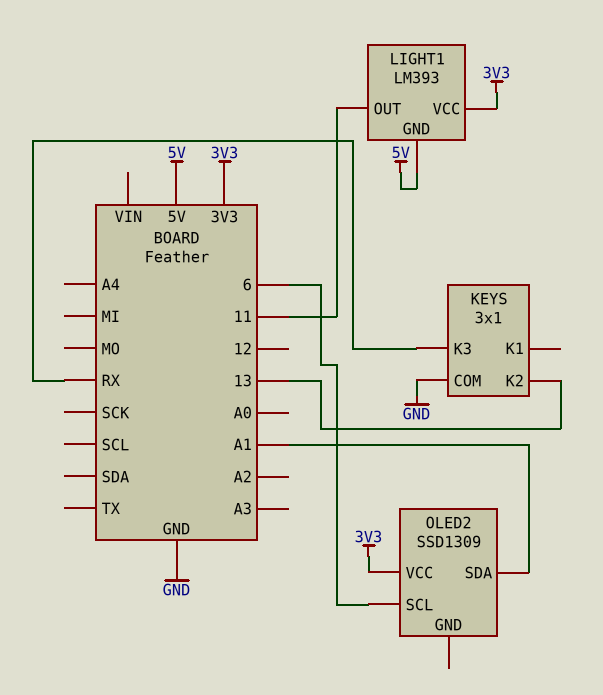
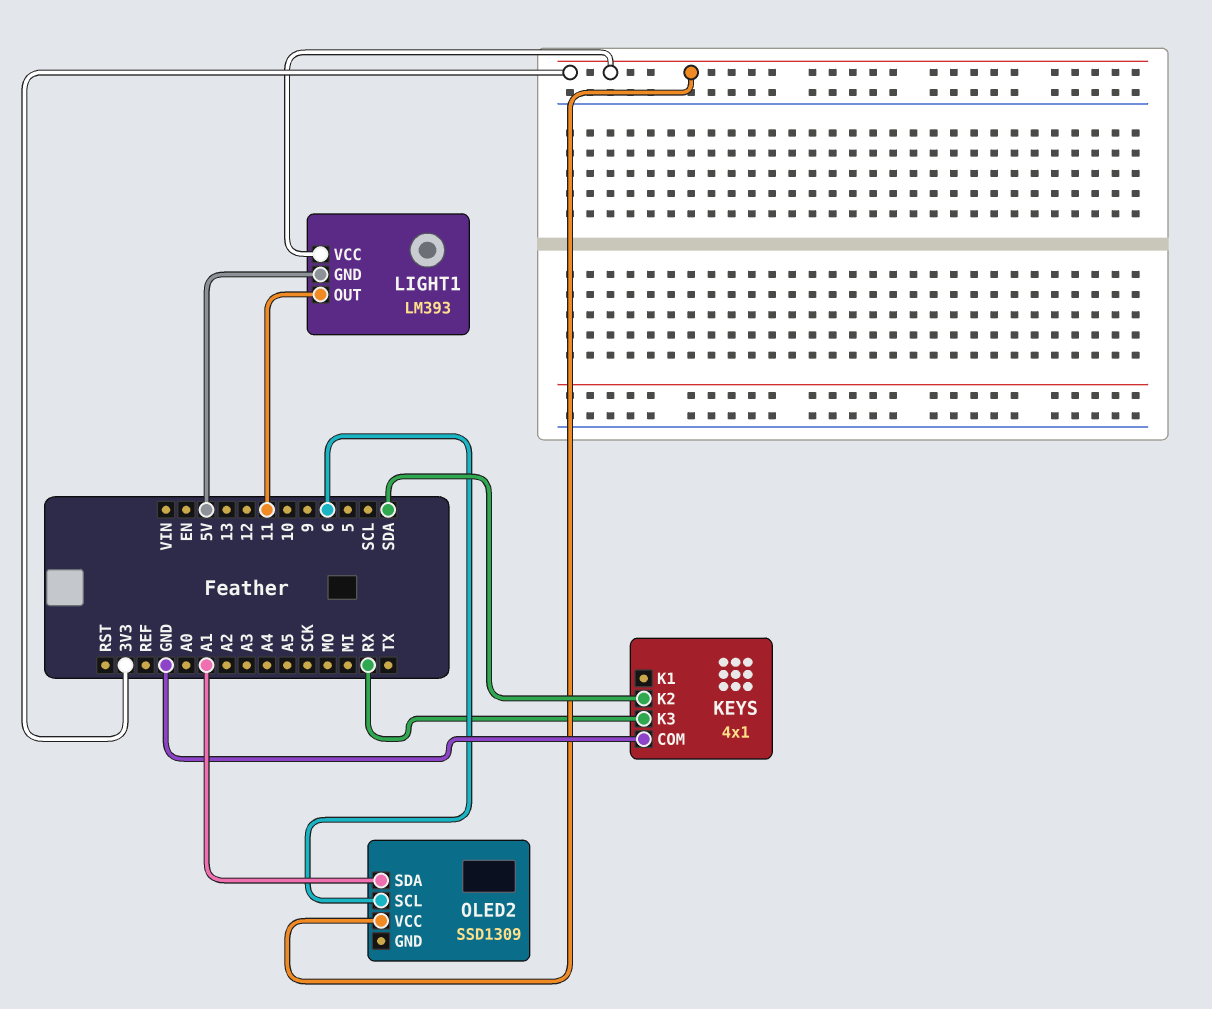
KEYS: 3x1 -> 4x1
KEYS pin K2: 13 -> SDA

